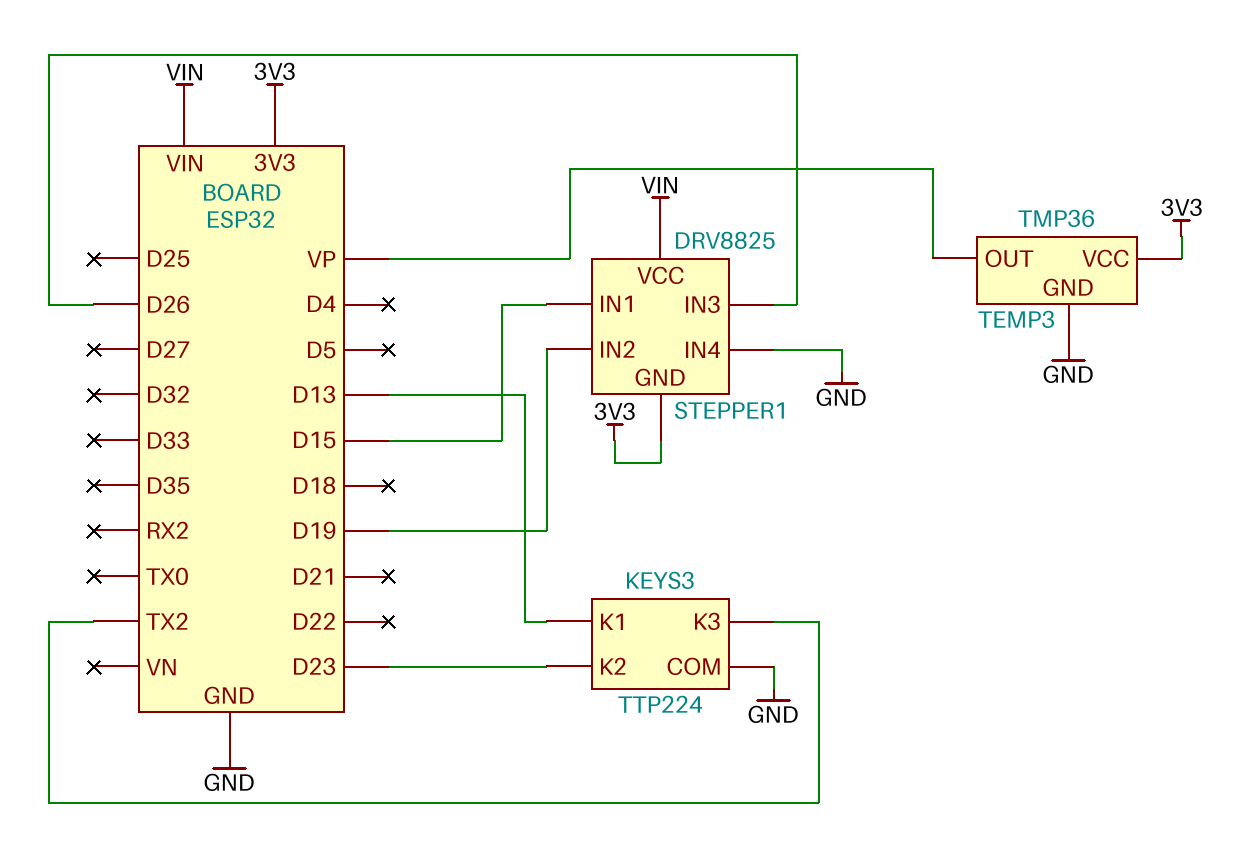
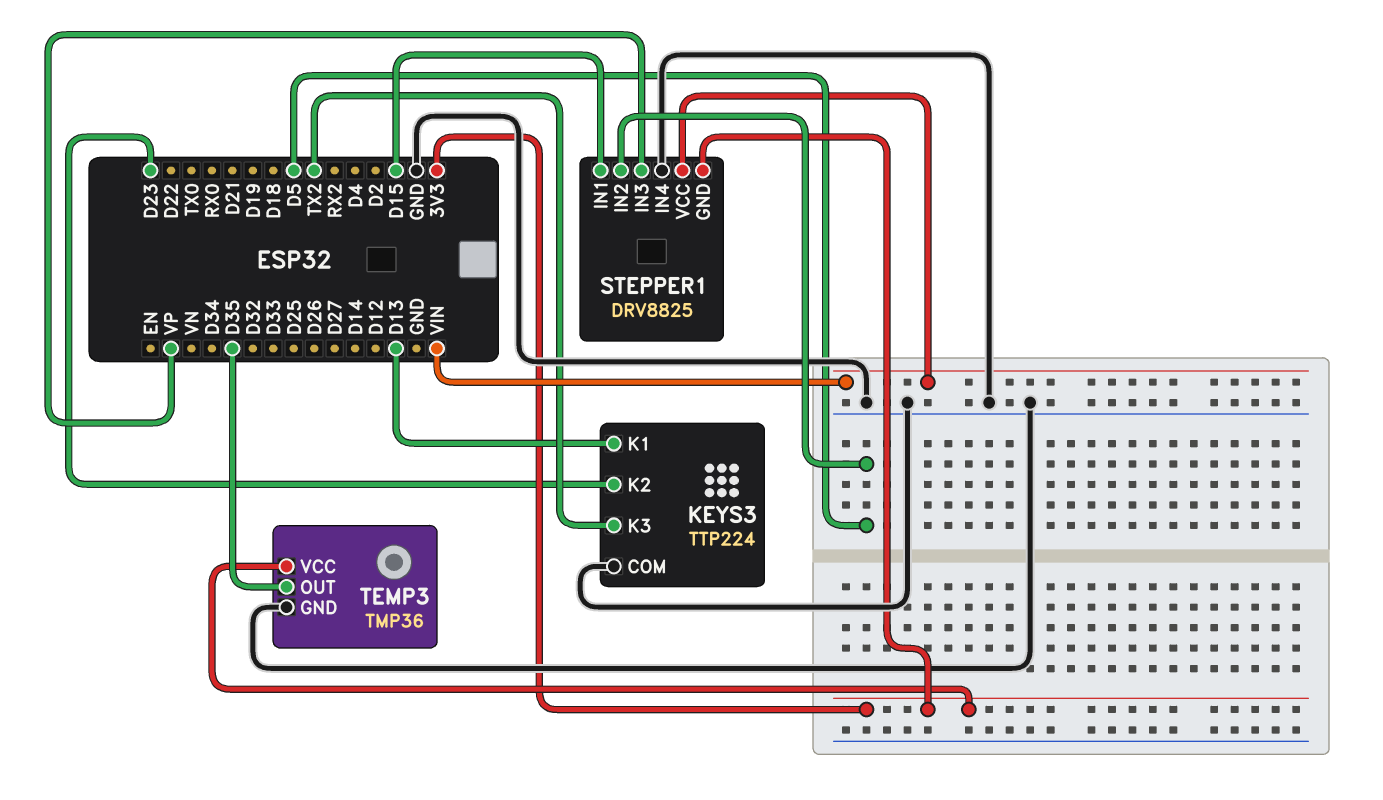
STEPPER1 pin IN2: D19 -> D5
STEPPER1 pin IN3: D26 -> VP
TEMP3 pin OUT: VP -> D35

